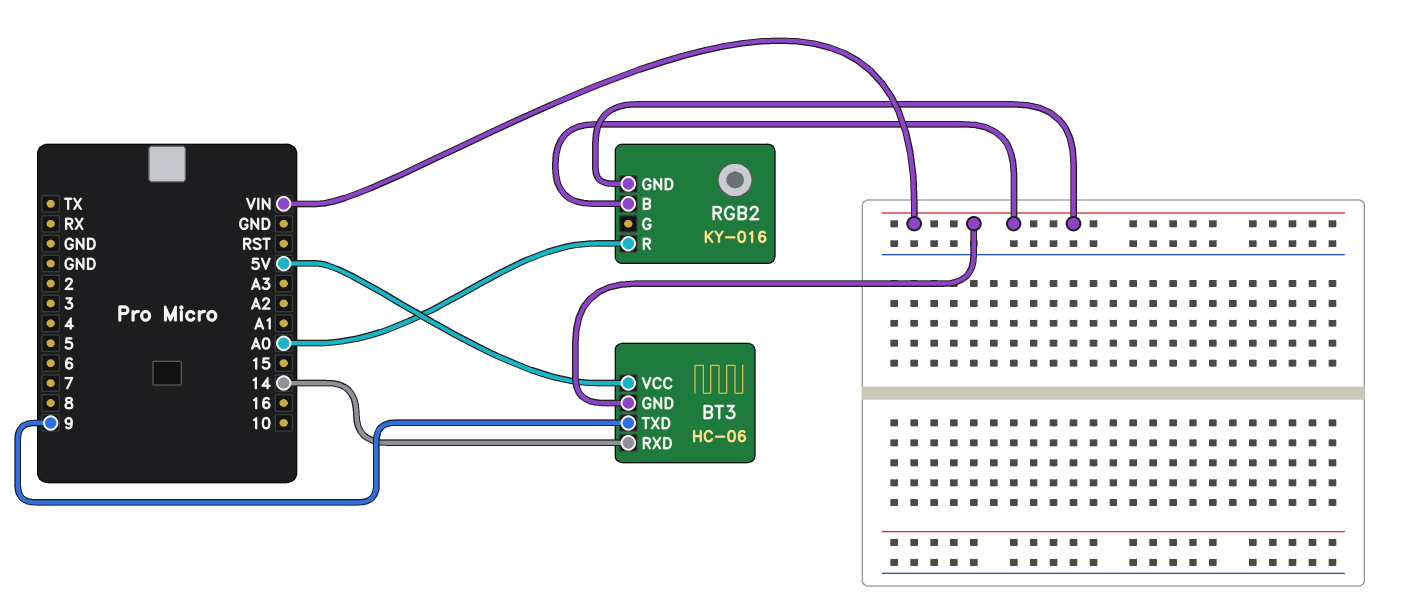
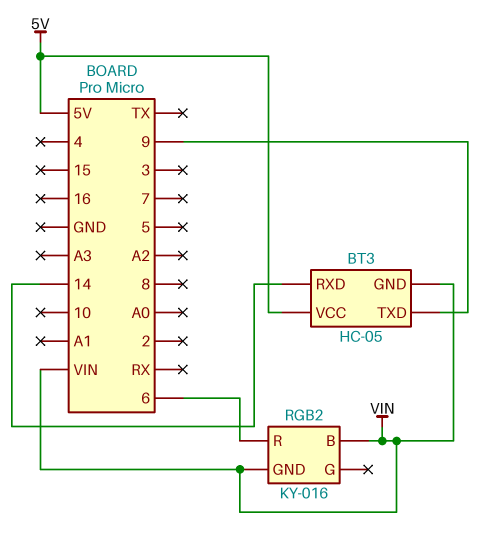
BT3: HC-06 -> HC-05
RGB2 pin R: A0 -> 6

